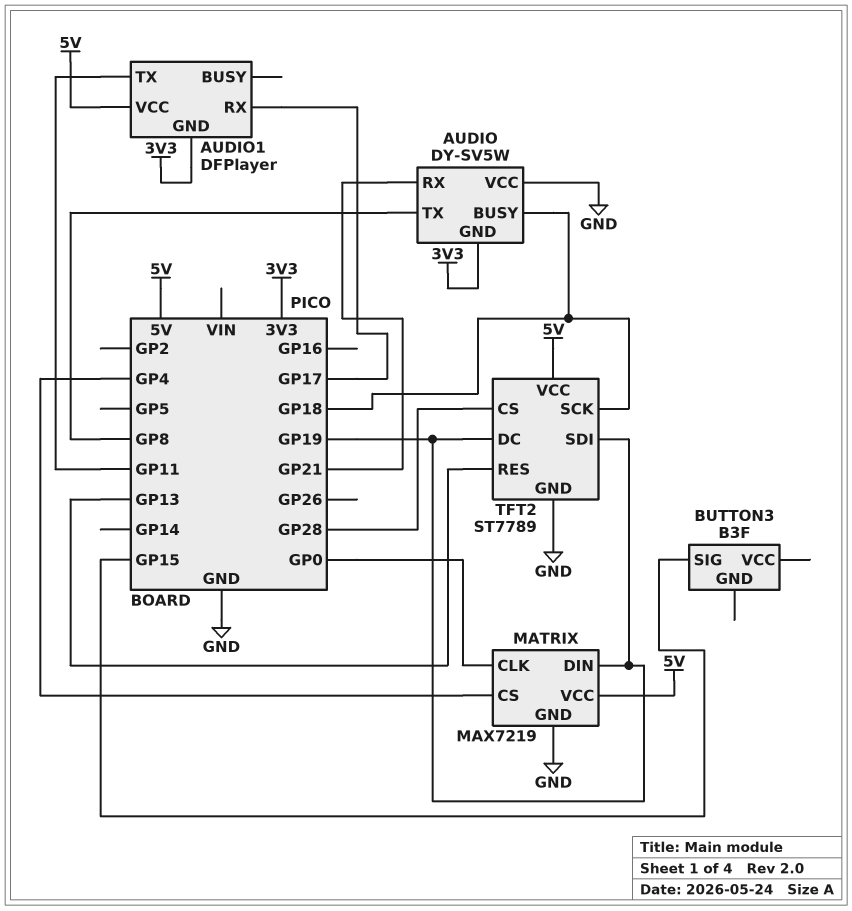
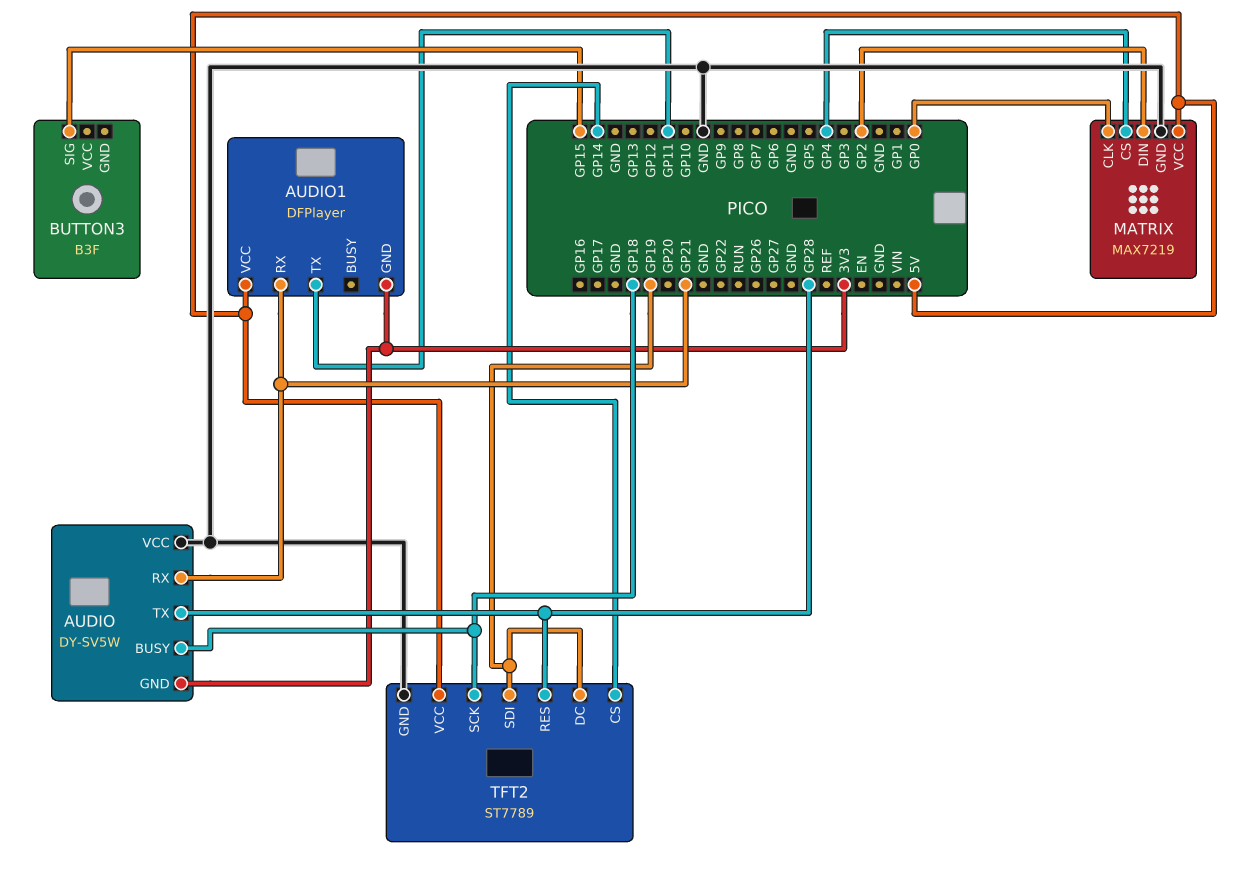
AUDIO pin TX: GP8 -> GP28
AUDIO1 pin RX: GP17 -> GP21
MATRIX pin DIN: GP19 -> GP2
TFT2 pin CS: GP28 -> GP14
TFT2 pin RES: GP13 -> GP28

